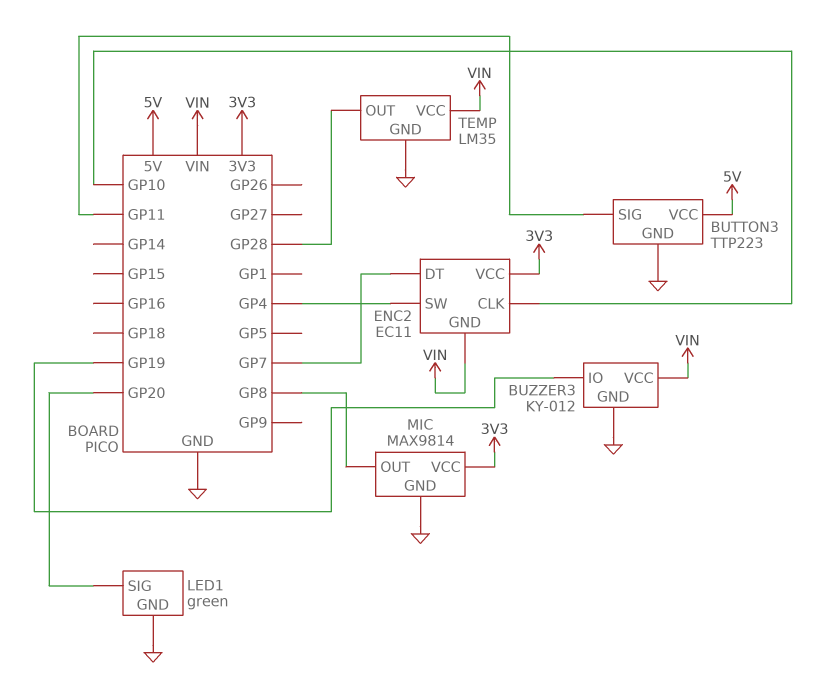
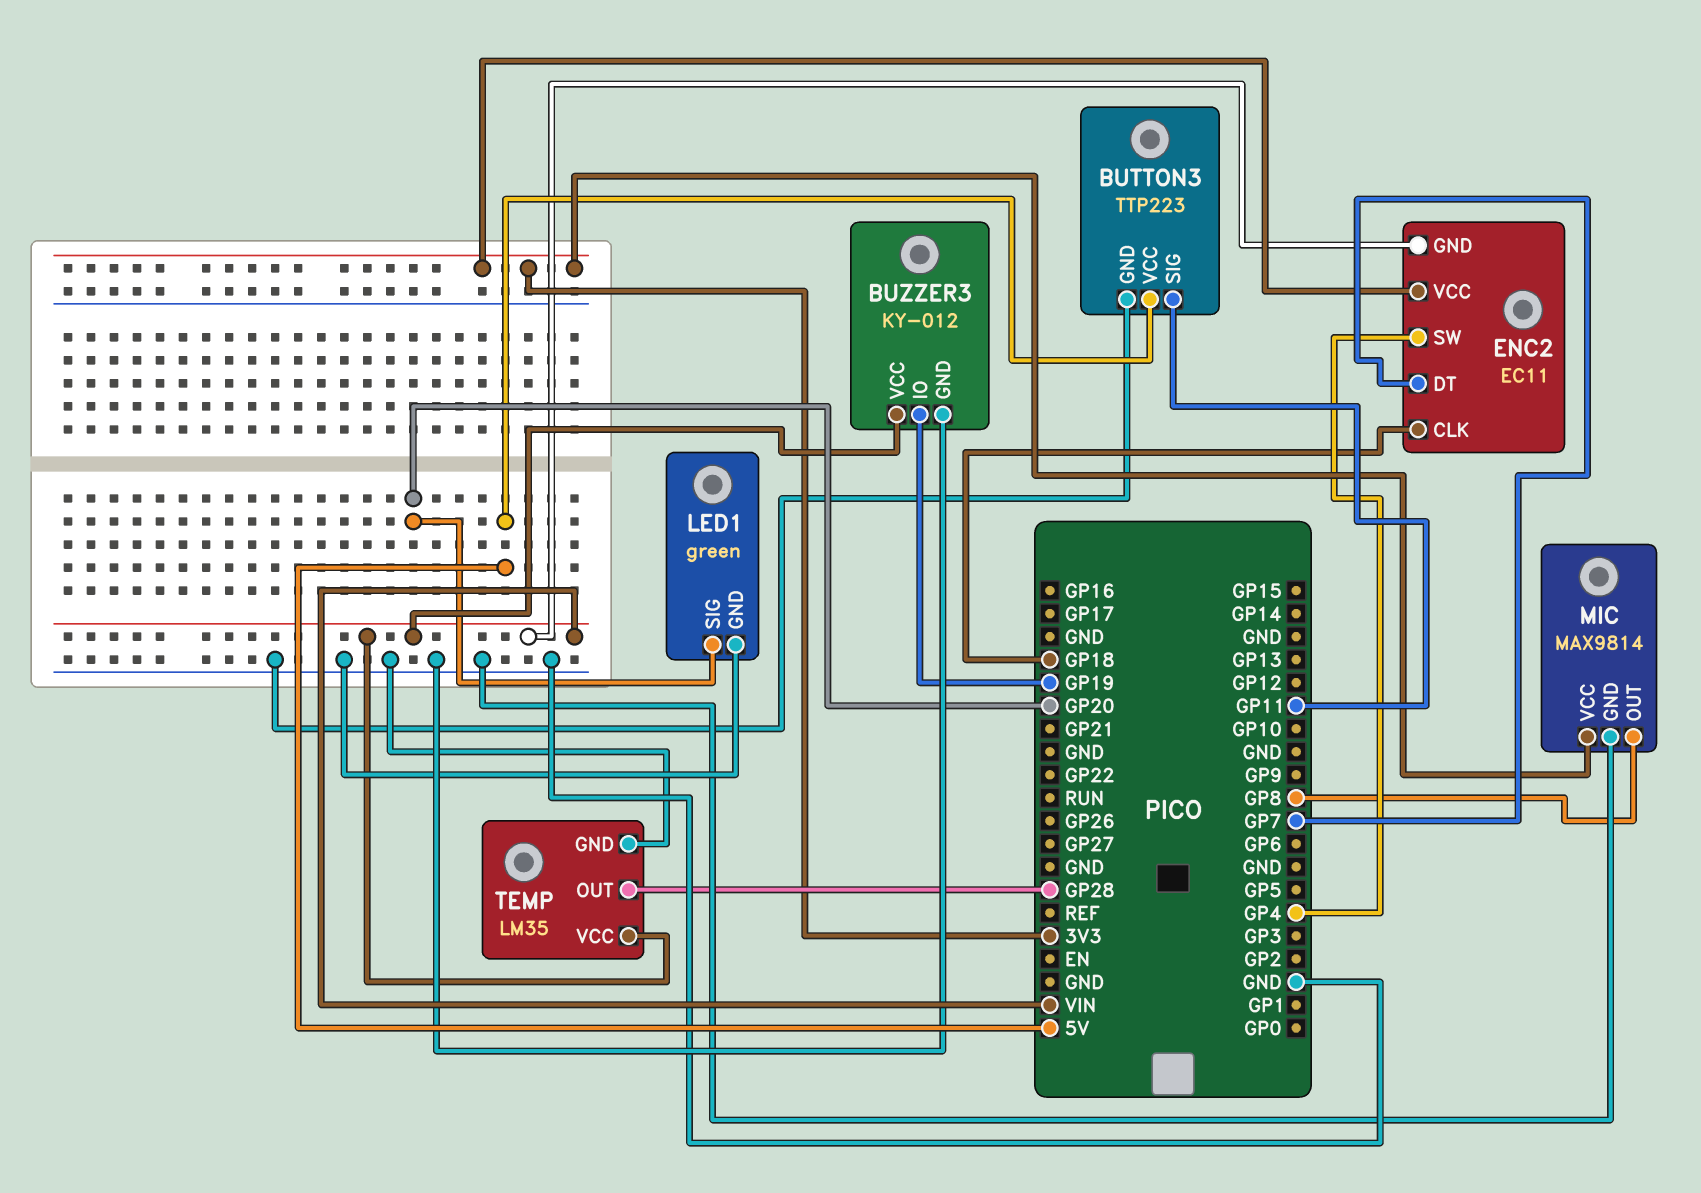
ENC2 pin CLK: GP10 -> GP18

